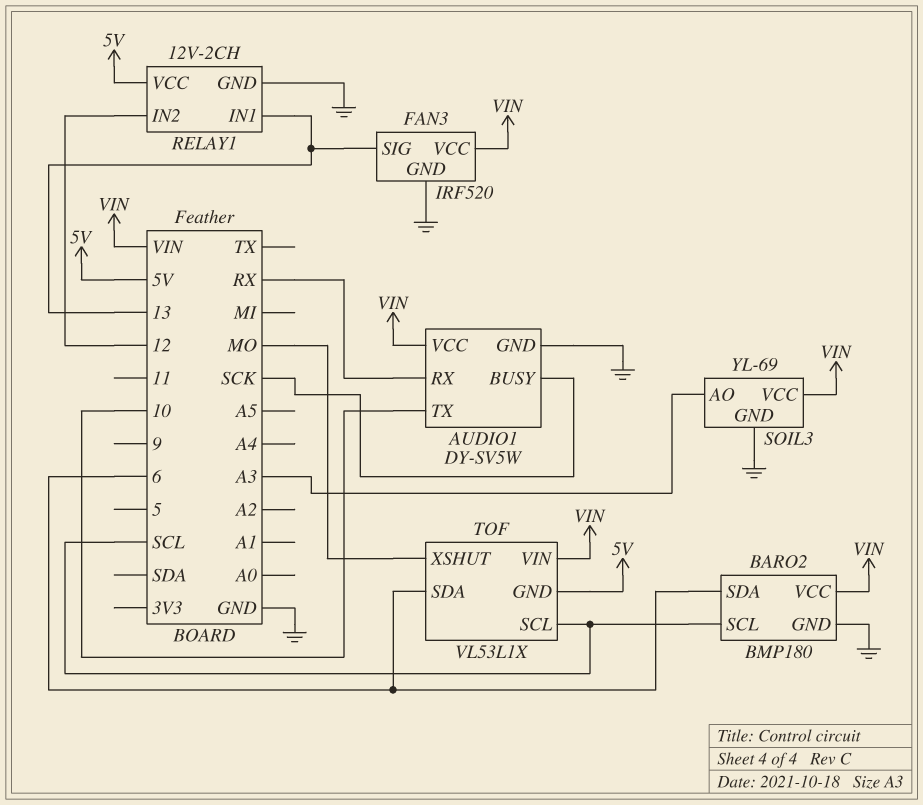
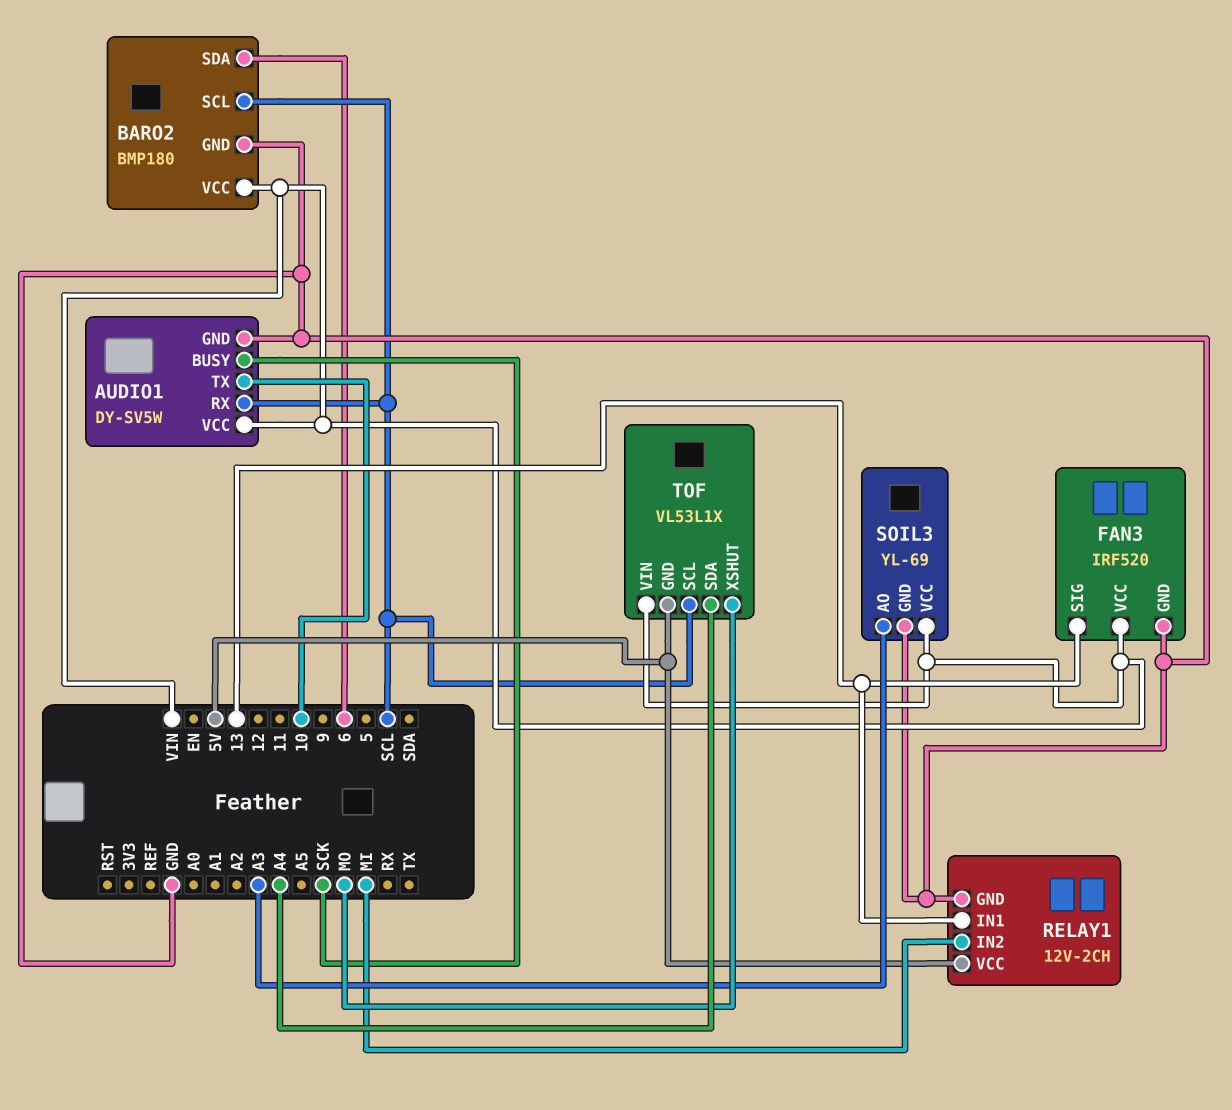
AUDIO1 pin RX: RX -> SCL
RELAY1 pin IN2: 12 -> MI
TOF pin SDA: 6 -> A4

